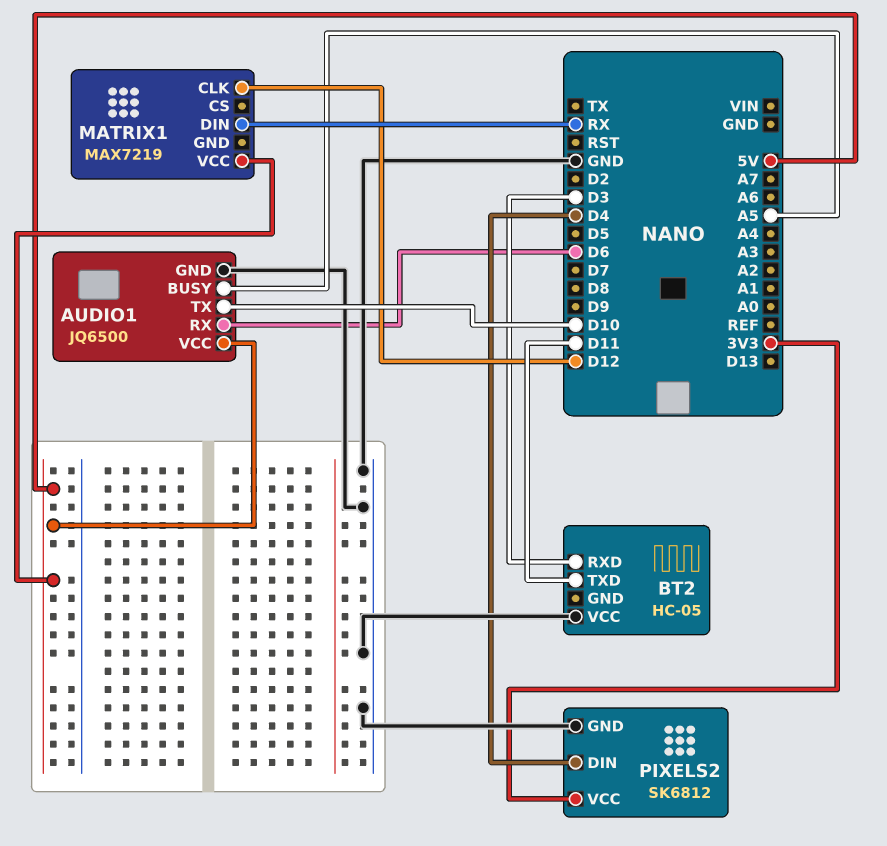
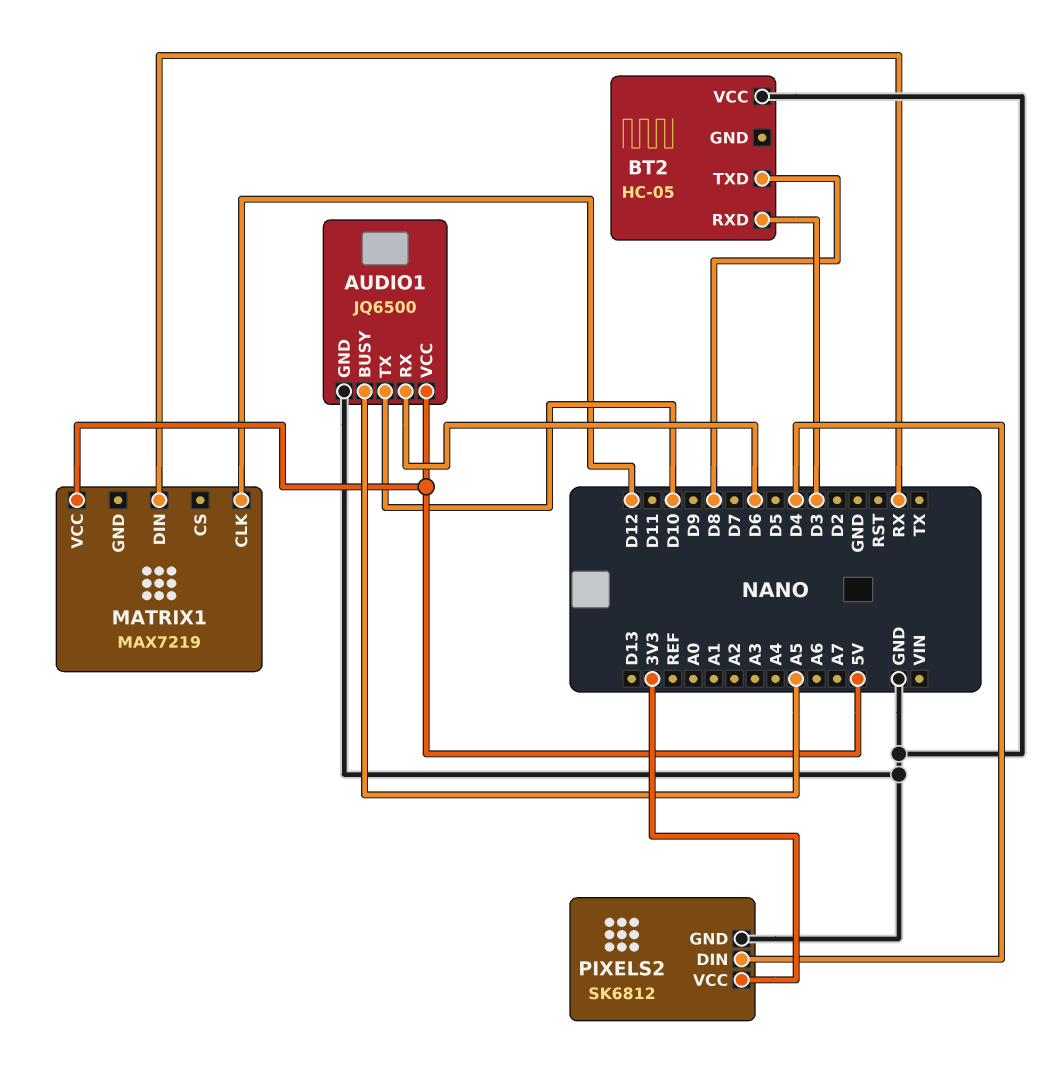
BT2 pin TXD: D11 -> D8

